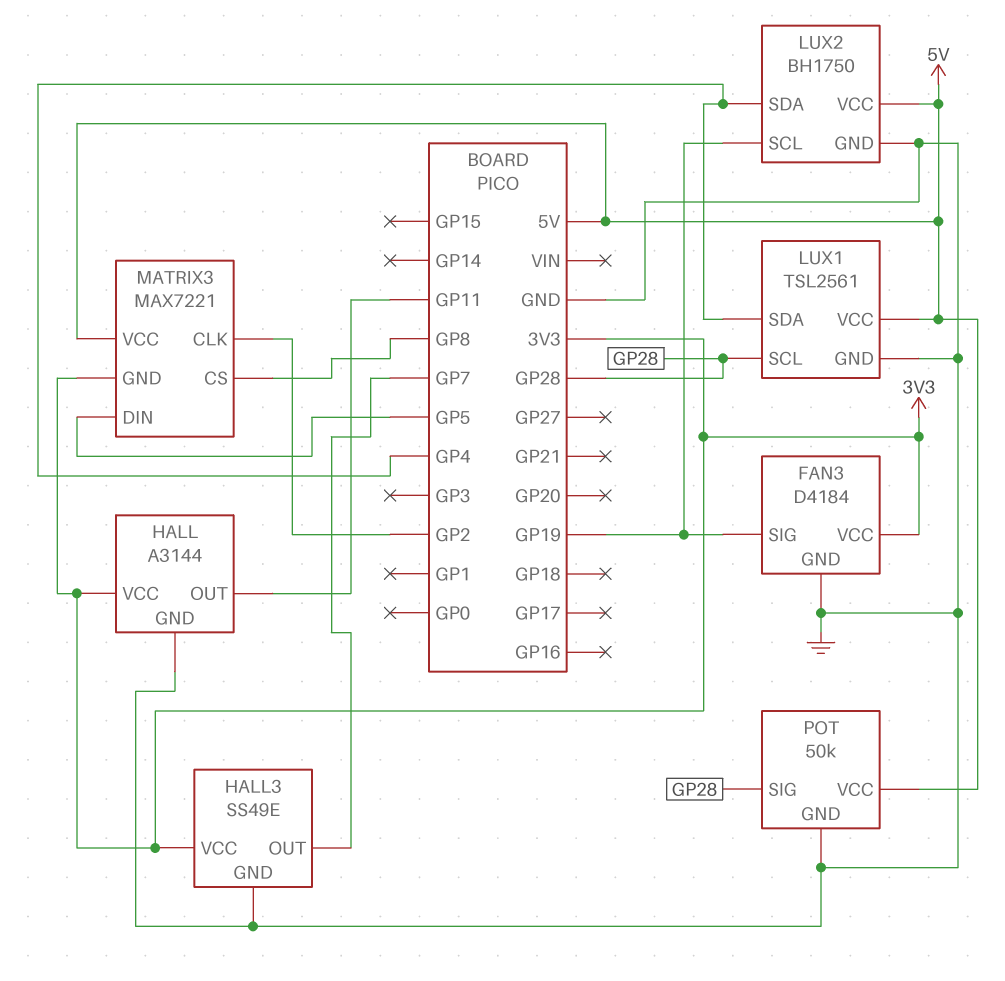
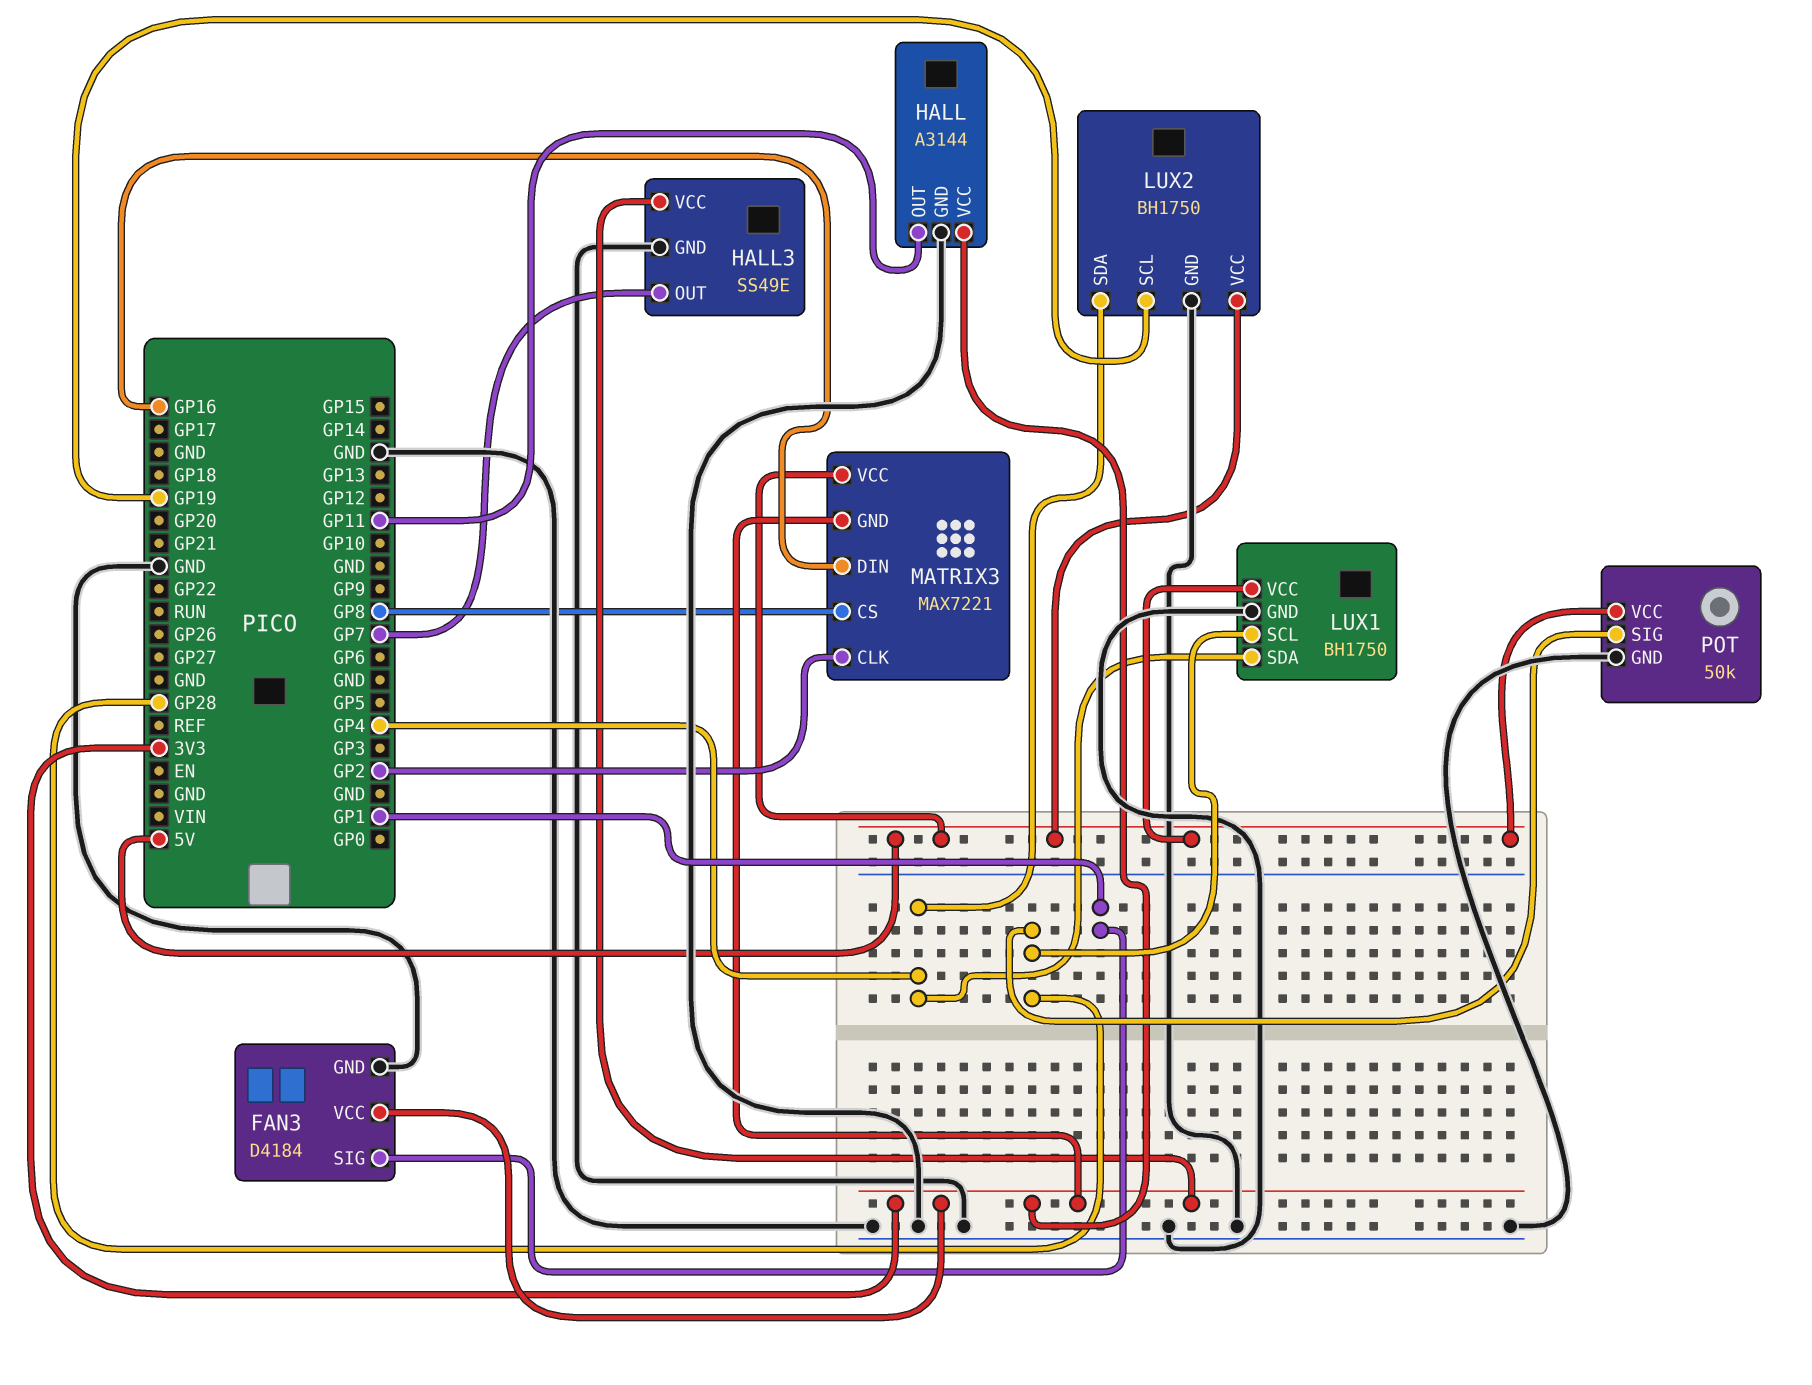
FAN3 pin SIG: GP19 -> GP1
LUX1: TSL2561 -> BH1750
MATRIX3 pin DIN: GP5 -> GP16

